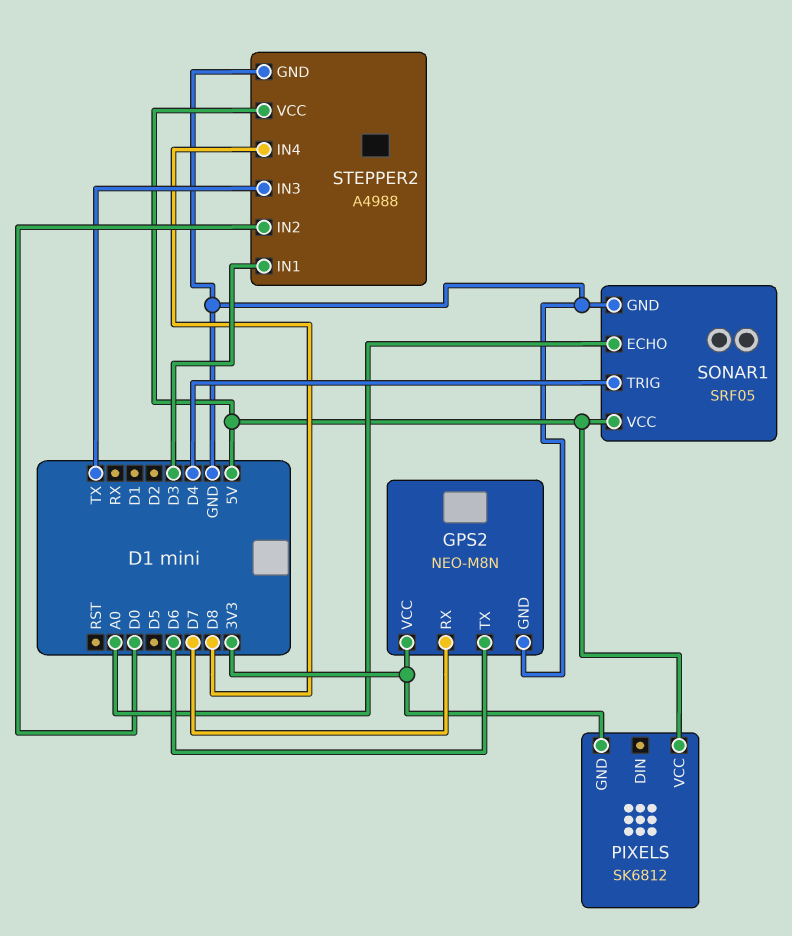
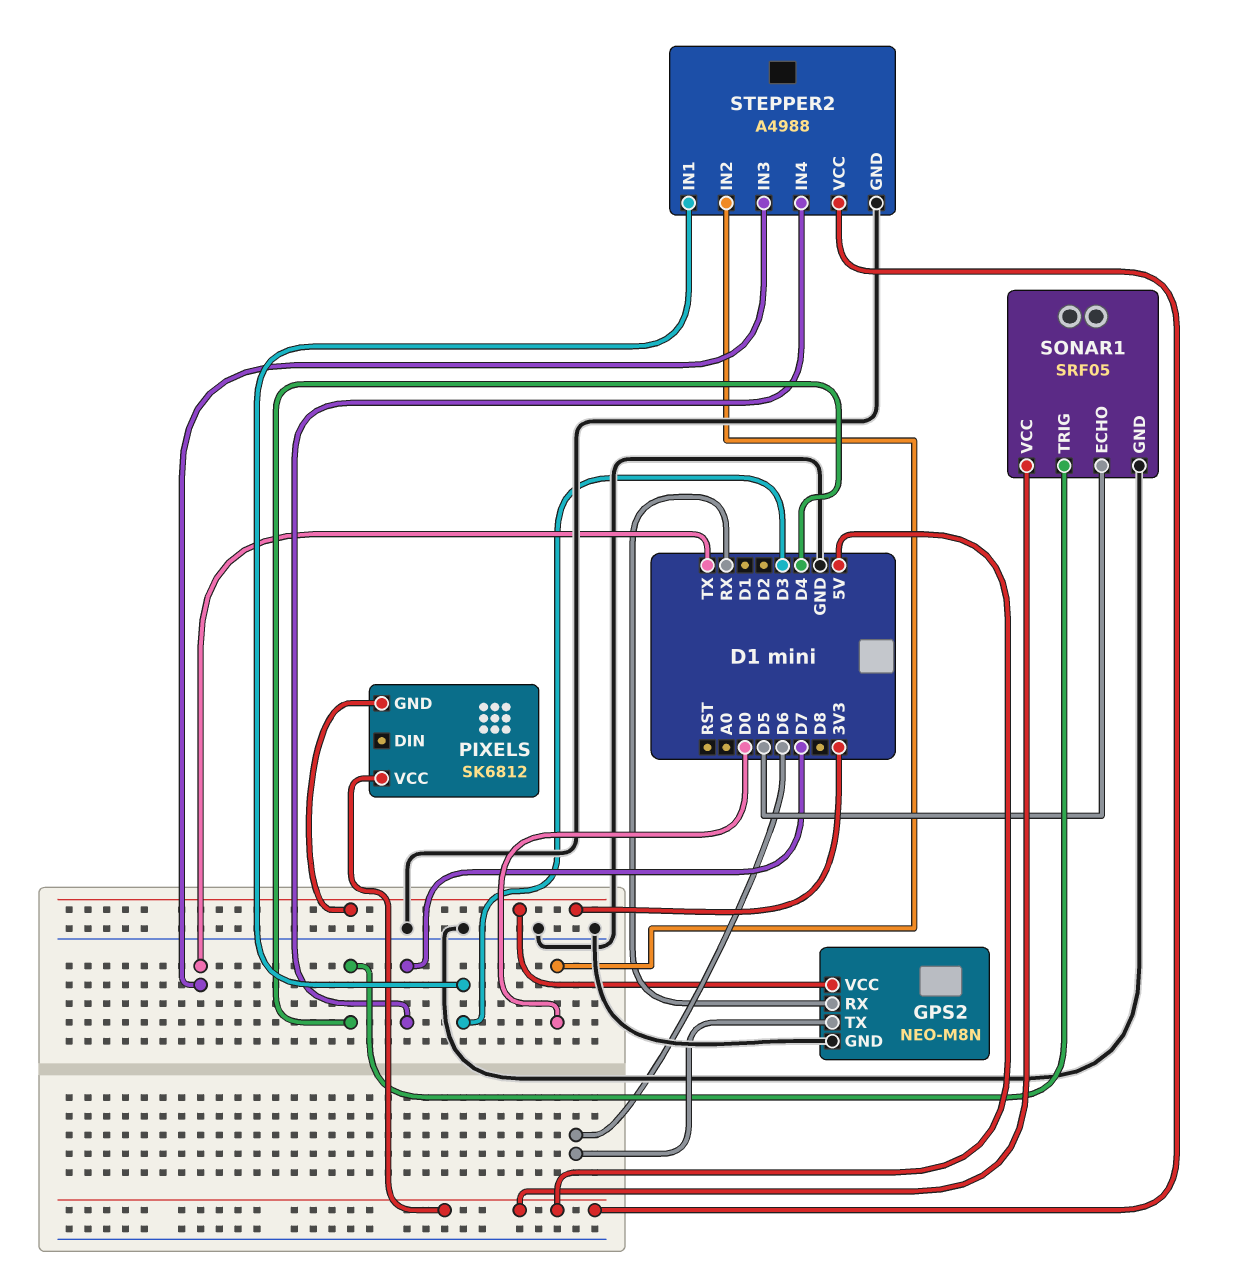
GPS2 pin RX: D7 -> RX
SONAR1 pin ECHO: A0 -> D5
STEPPER2 pin IN4: D8 -> D7

